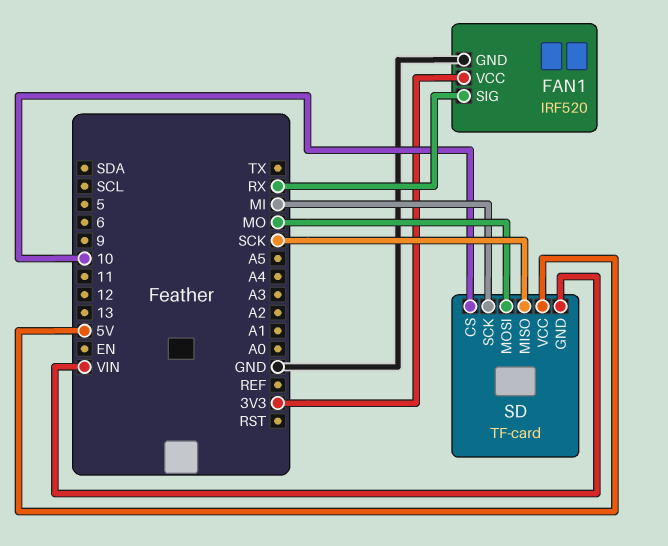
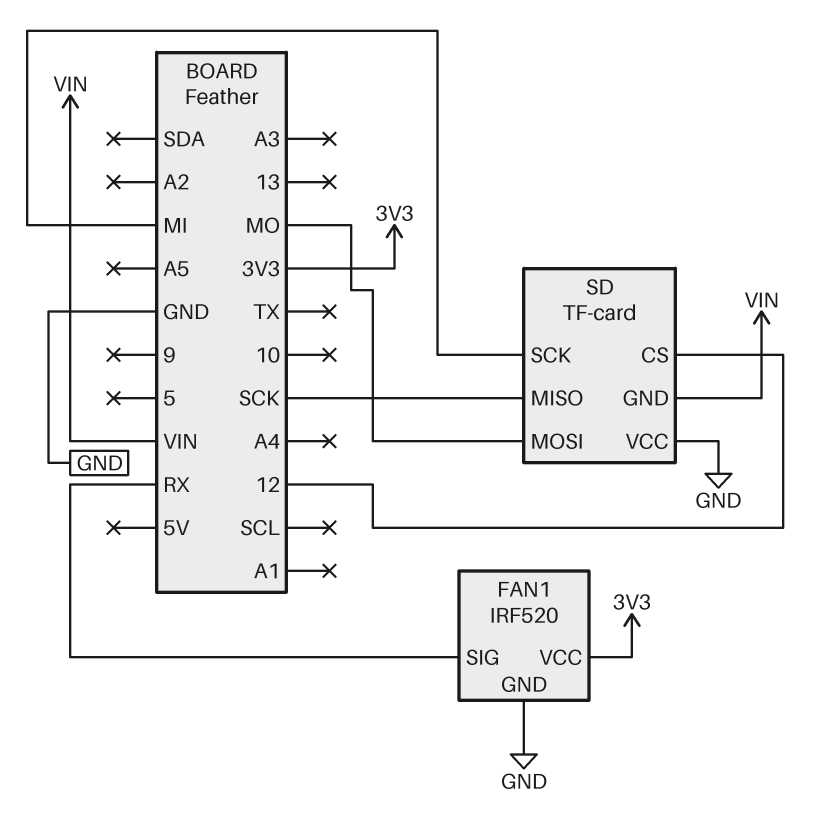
SD pin CS: 10 -> 12
SD pin VCC: 5V -> GND

